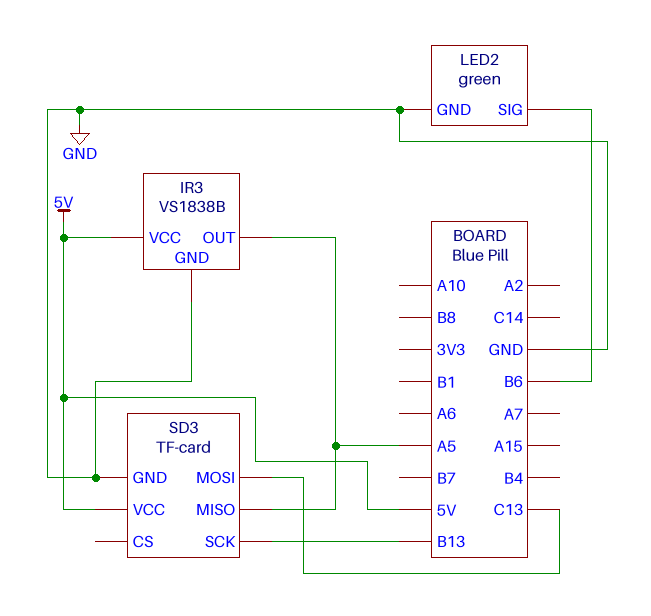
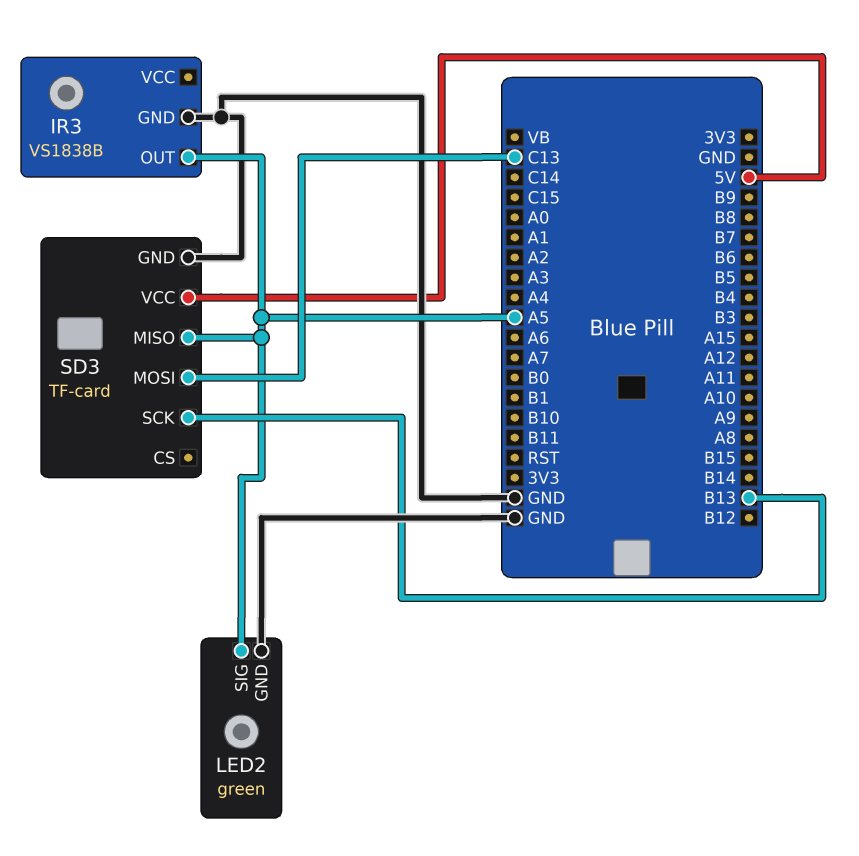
IR3 pin VCC: 5V -> none
LED2 pin SIG: B6 -> A5

